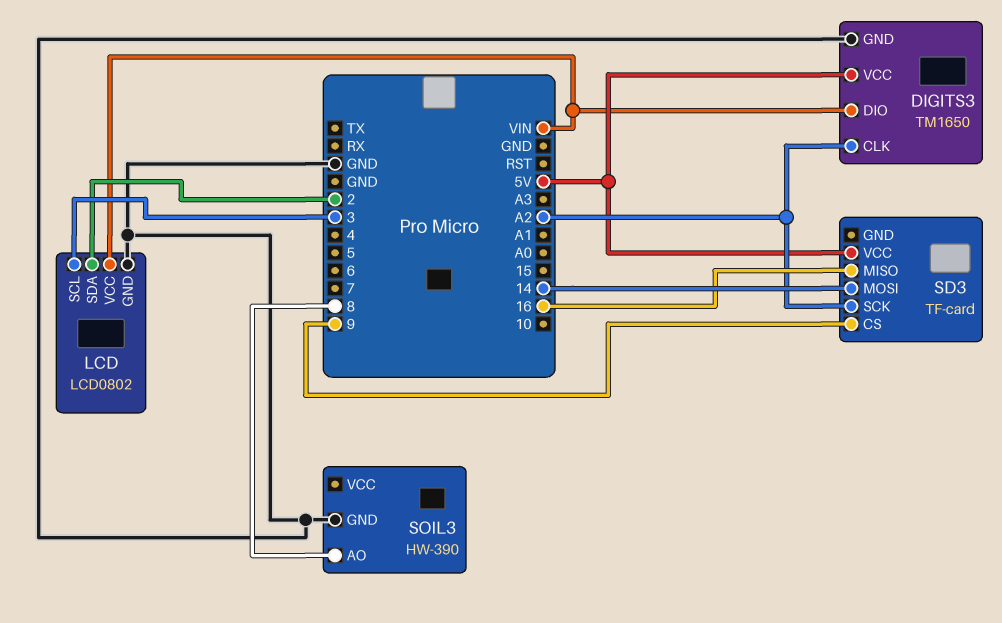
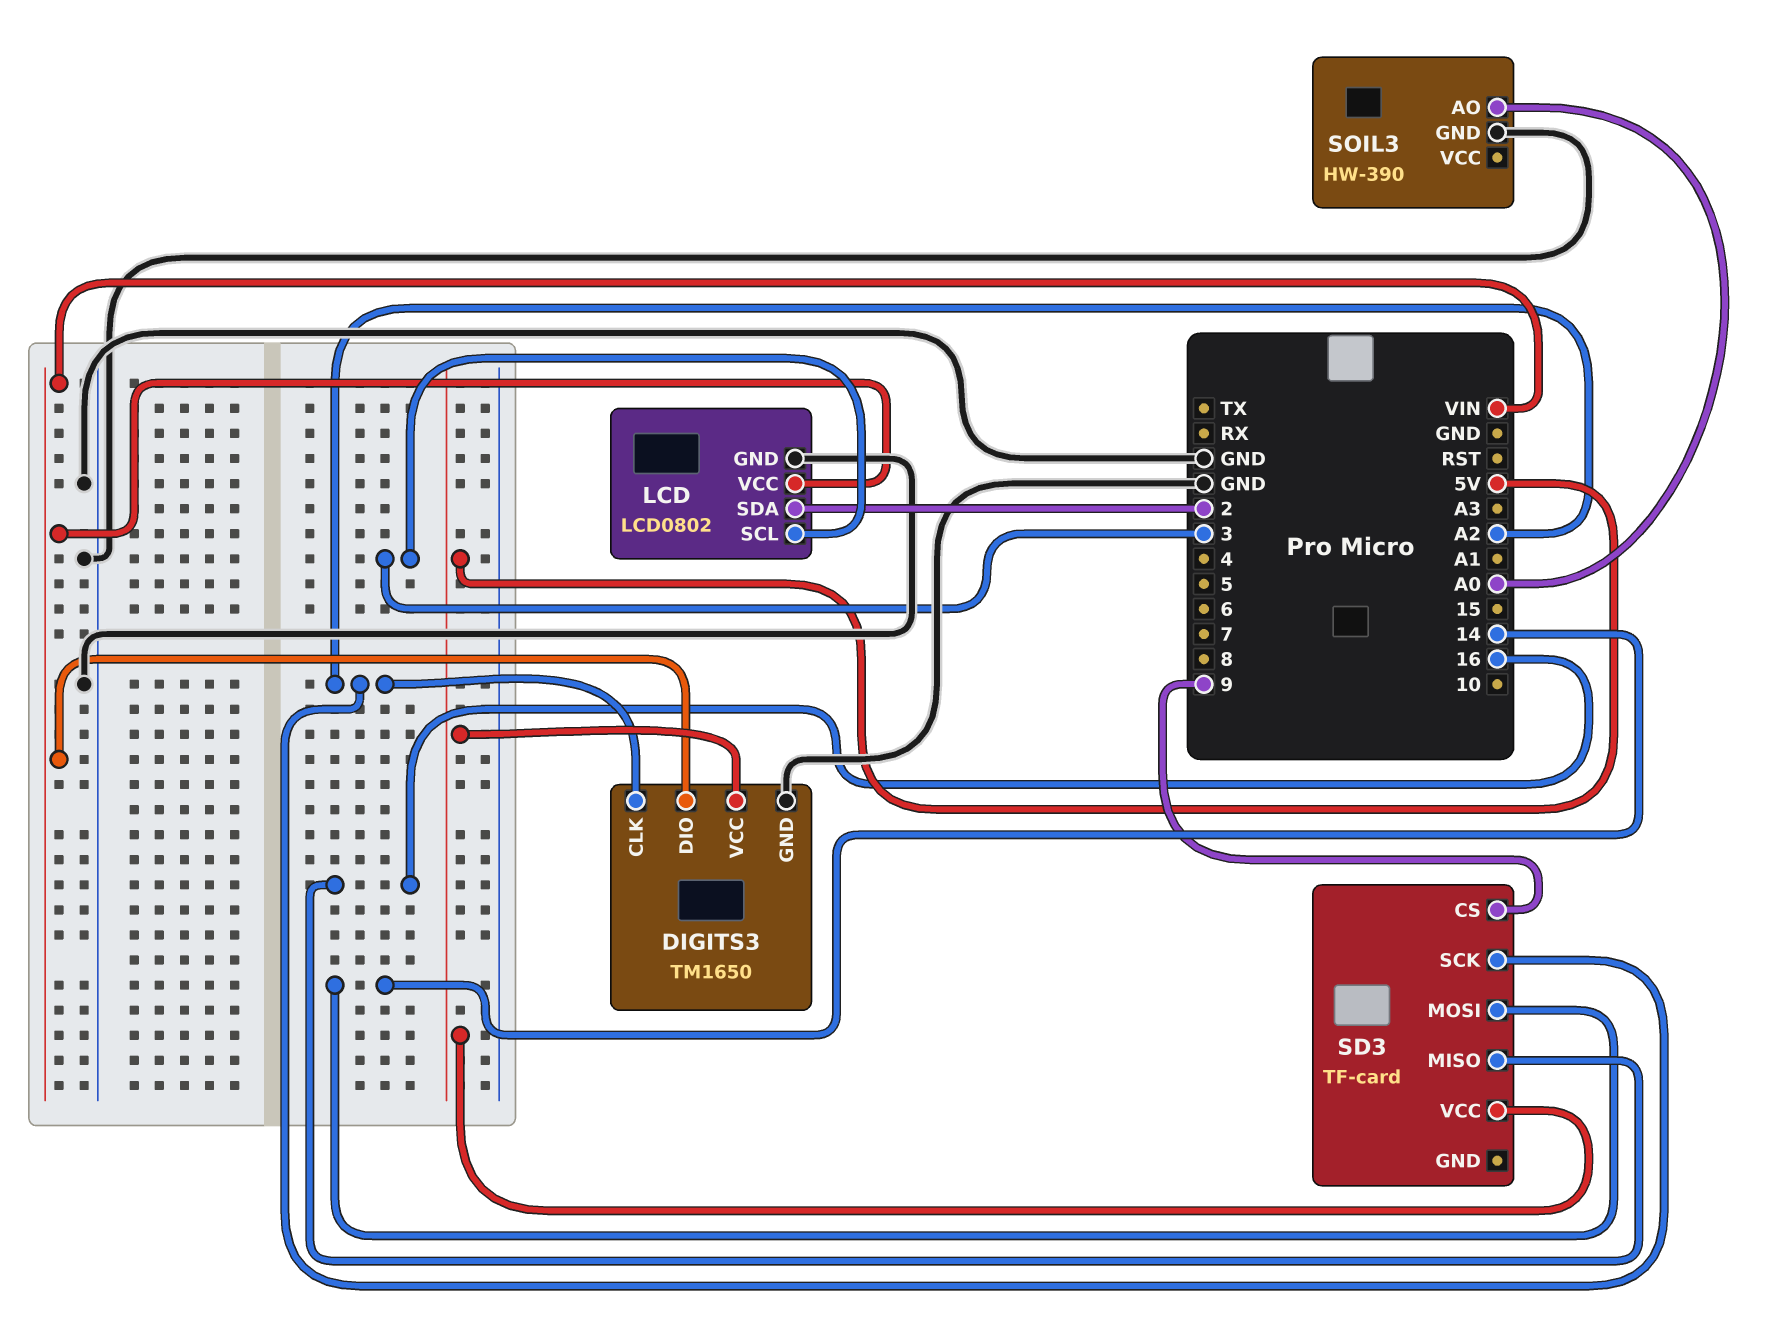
SOIL3 pin AO: 8 -> A0

